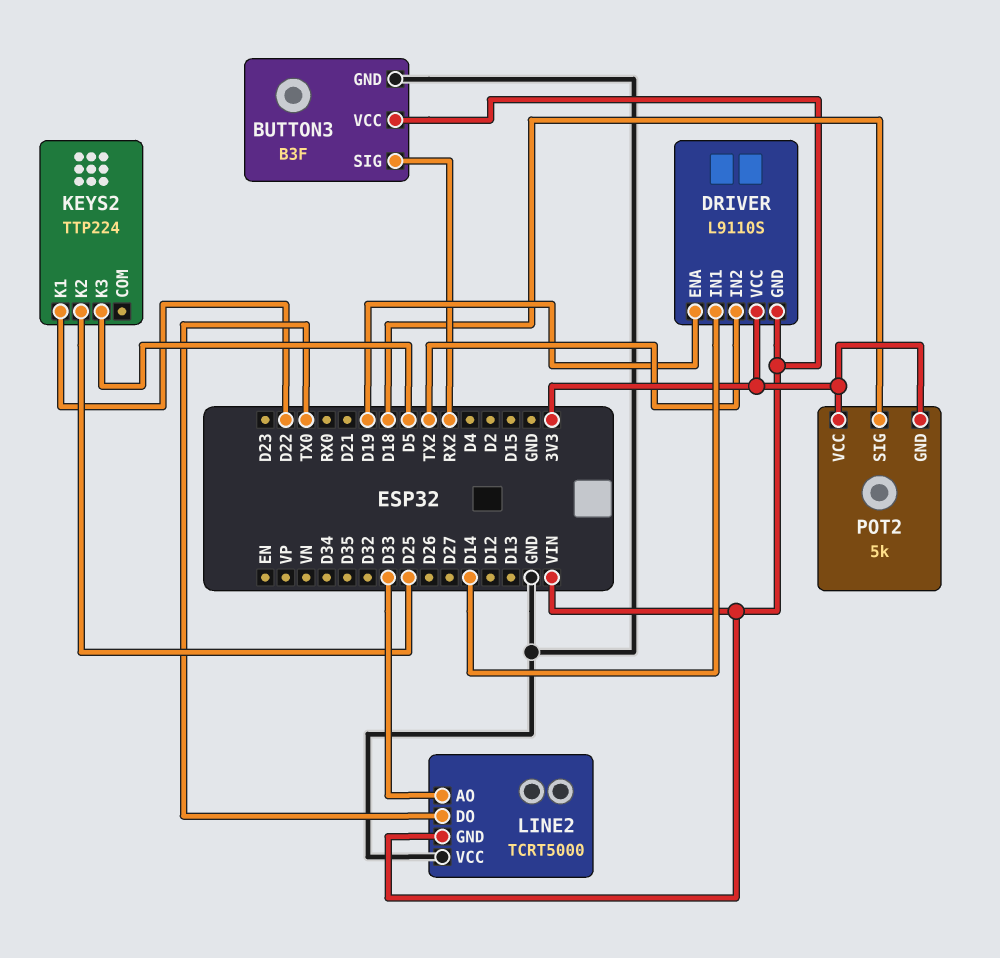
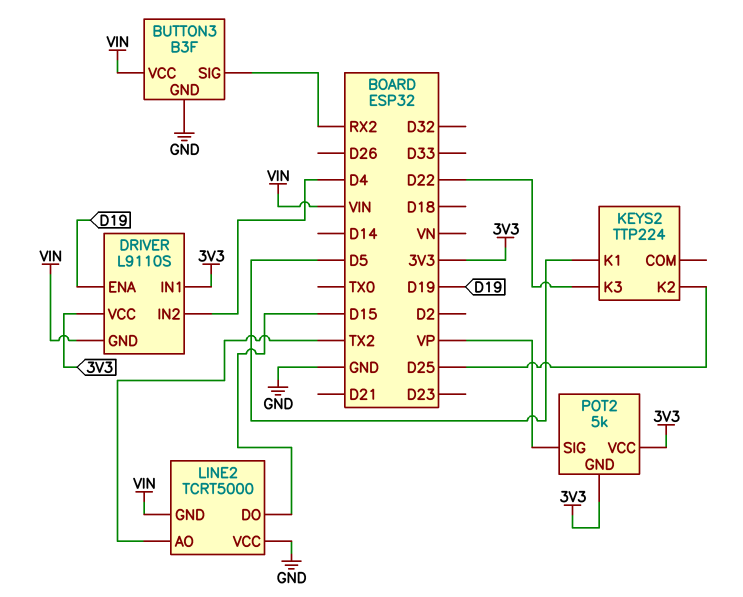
DRIVER pin IN1: D14 -> 3V3
DRIVER pin IN2: TX2 -> D4
KEYS2 pin K1: D22 -> D5
KEYS2 pin K3: D5 -> D22
LINE2 pin AO: D33 -> TX2
LINE2 pin DO: TX0 -> D15
POT2 pin SIG: D18 -> VP

